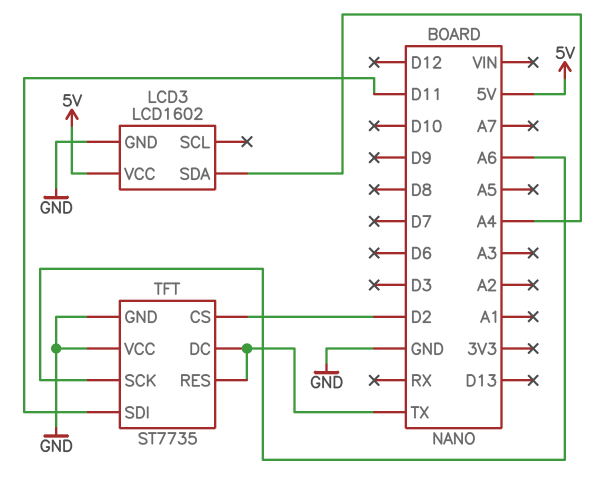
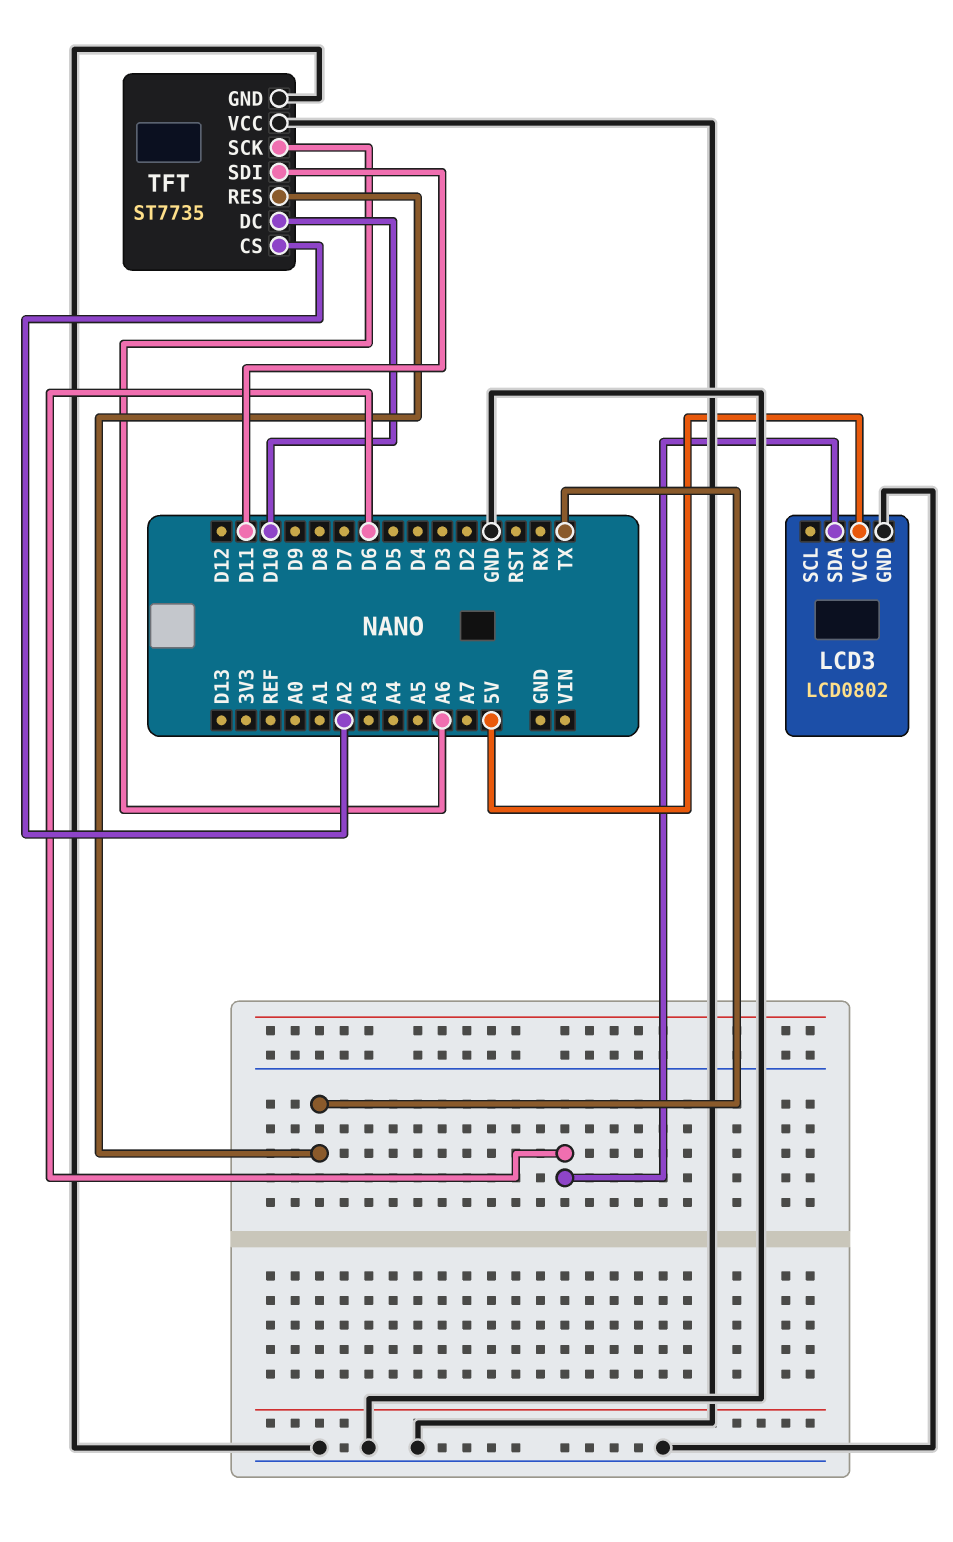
LCD3: LCD1602 -> LCD0802
LCD3 pin SDA: A4 -> D6
TFT pin CS: D2 -> A2
TFT pin DC: TX -> D10

